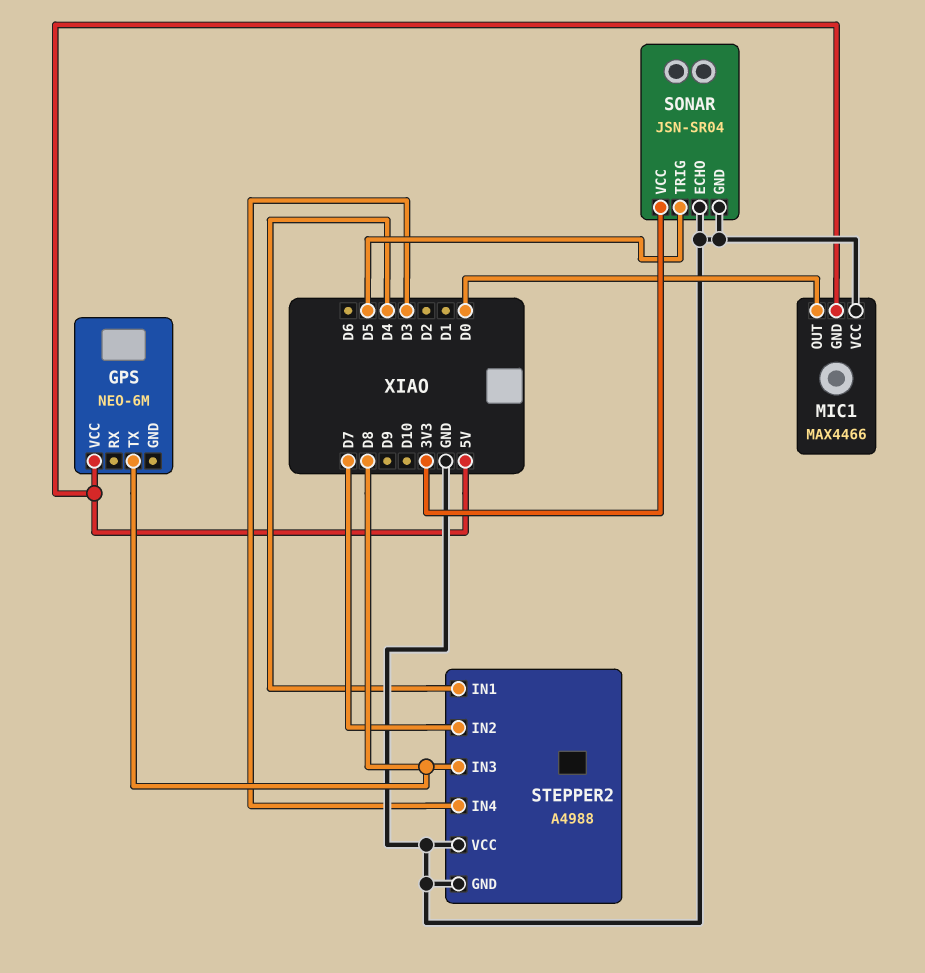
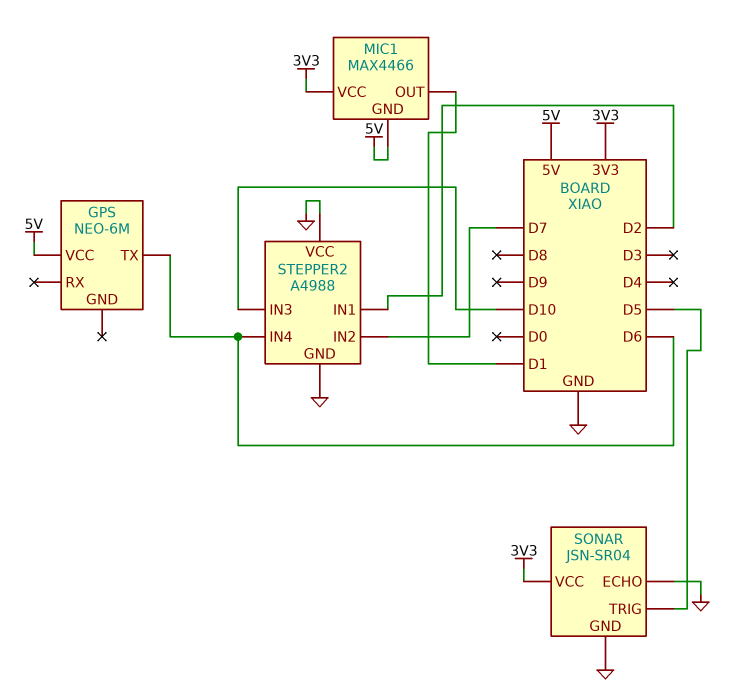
GPS pin TX: D8 -> D6
MIC1 pin OUT: D0 -> D1
MIC1 pin VCC: GND -> 3V3
STEPPER2 pin IN1: D4 -> D2
STEPPER2 pin IN3: D8 -> D10
STEPPER2 pin IN4: D3 -> D6

